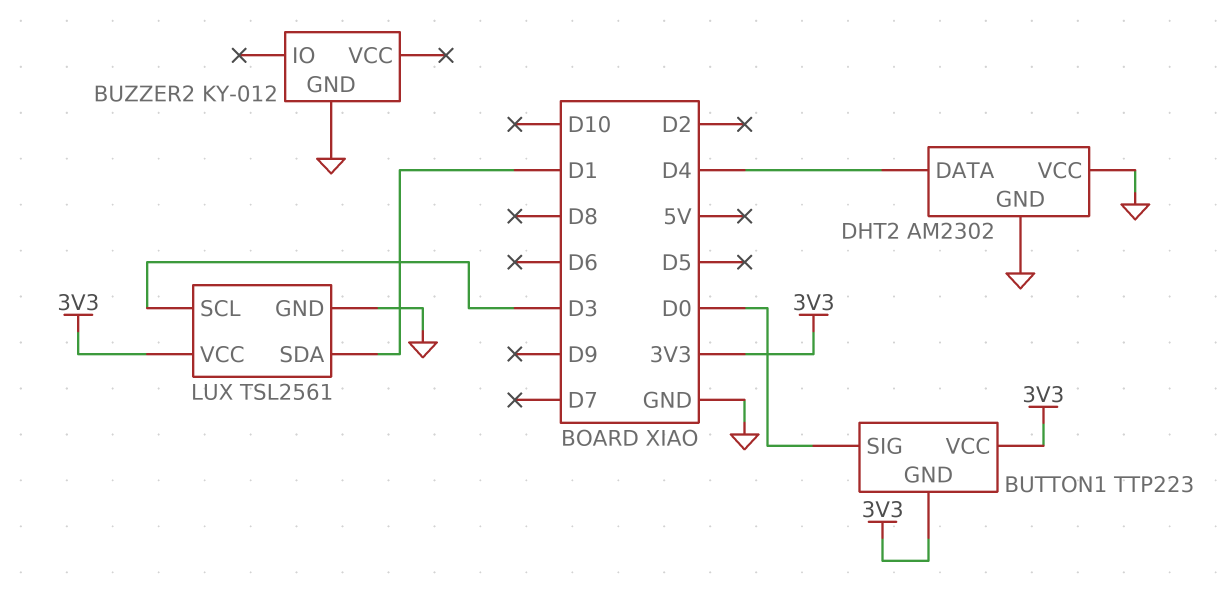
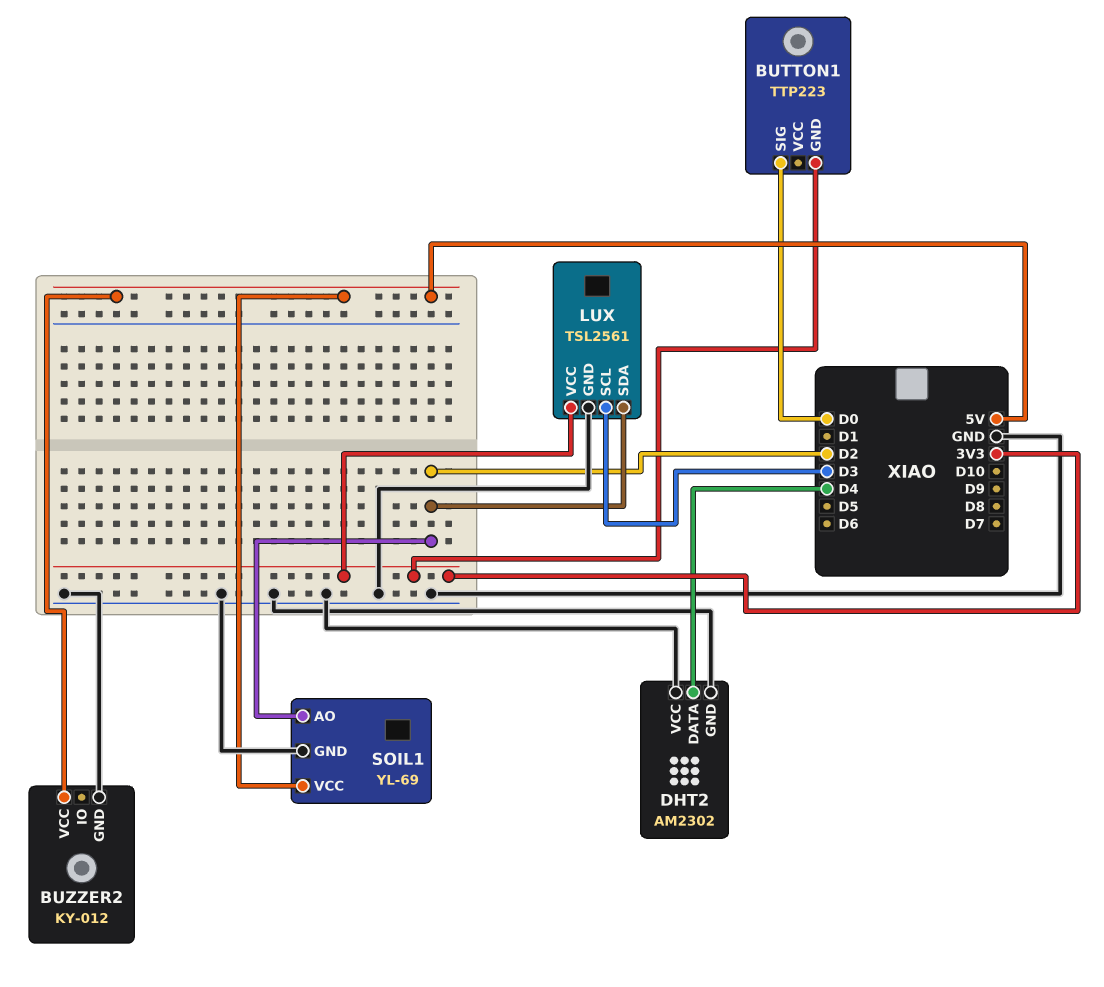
BUTTON1 pin VCC: 3V3 -> none
BUZZER2 pin VCC: none -> 5V
LUX pin SDA: D1 -> D2
SOIL1: none -> YL-69
SOIL1 pin AO: none -> D2
SOIL1 pin GND: none -> GND
SOIL1 pin VCC: none -> 5V

